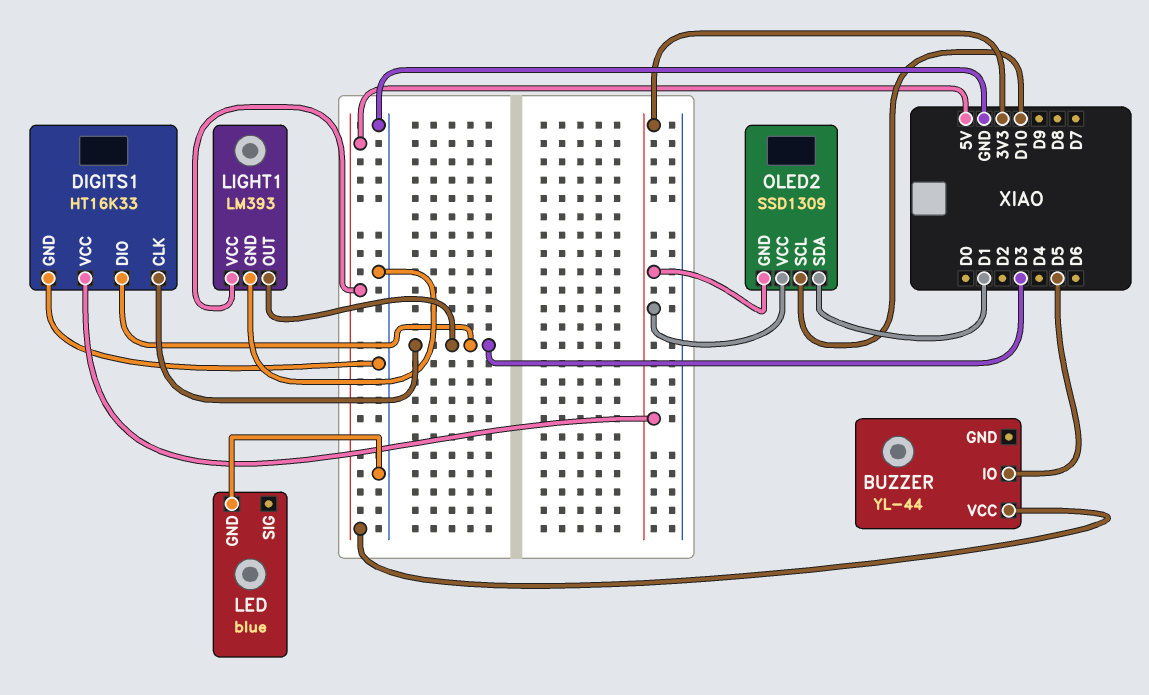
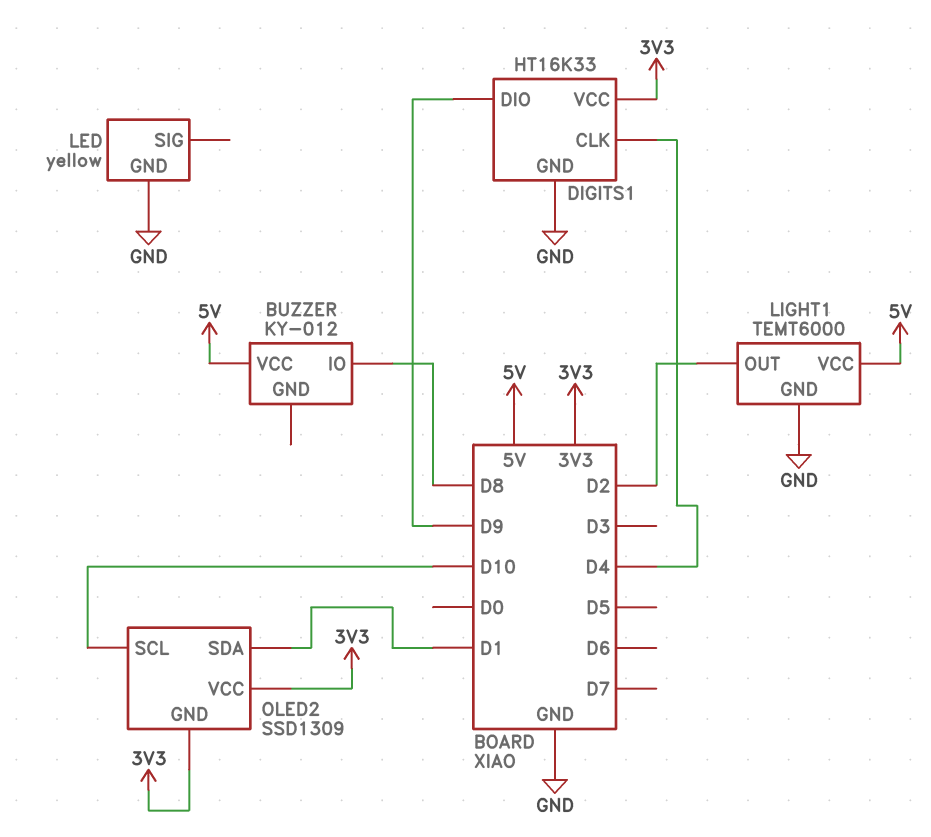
BUZZER: YL-44 -> KY-012
BUZZER pin IO: D5 -> D8
DIGITS1 pin CLK: D3 -> D4
DIGITS1 pin DIO: D3 -> D9
LED: blue -> yellow
LIGHT1: LM393 -> TEMT6000
LIGHT1 pin OUT: D3 -> D2

